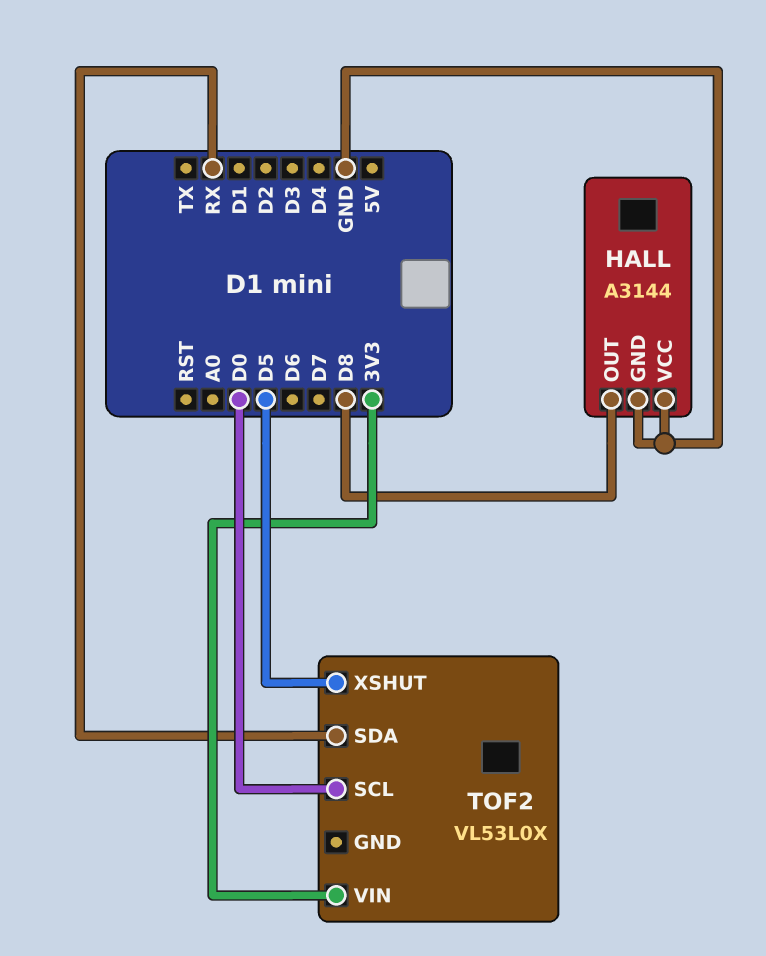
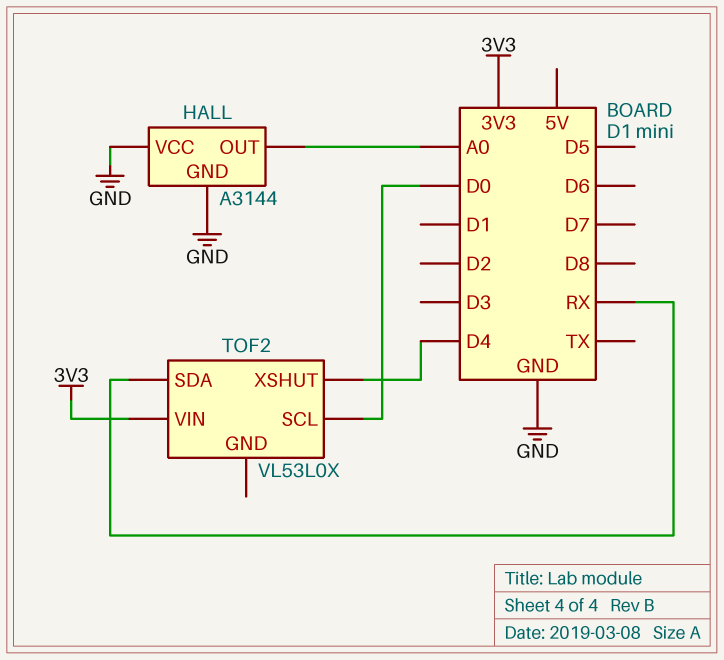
HALL pin OUT: D8 -> A0
TOF2 pin XSHUT: D5 -> D4

